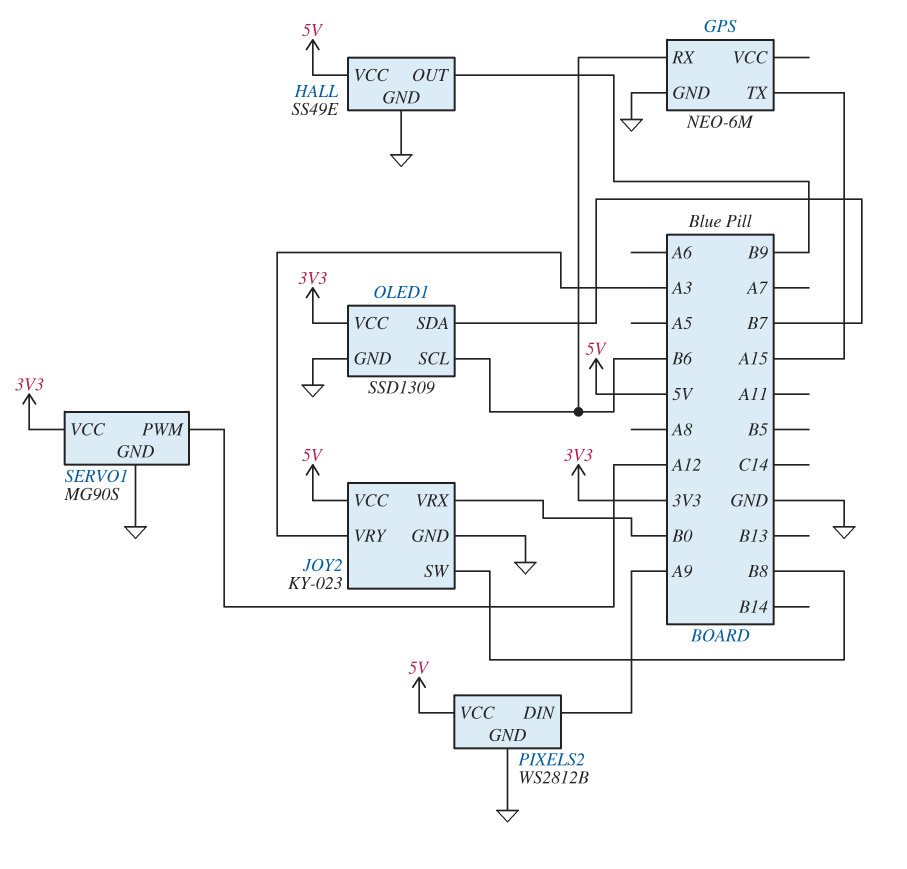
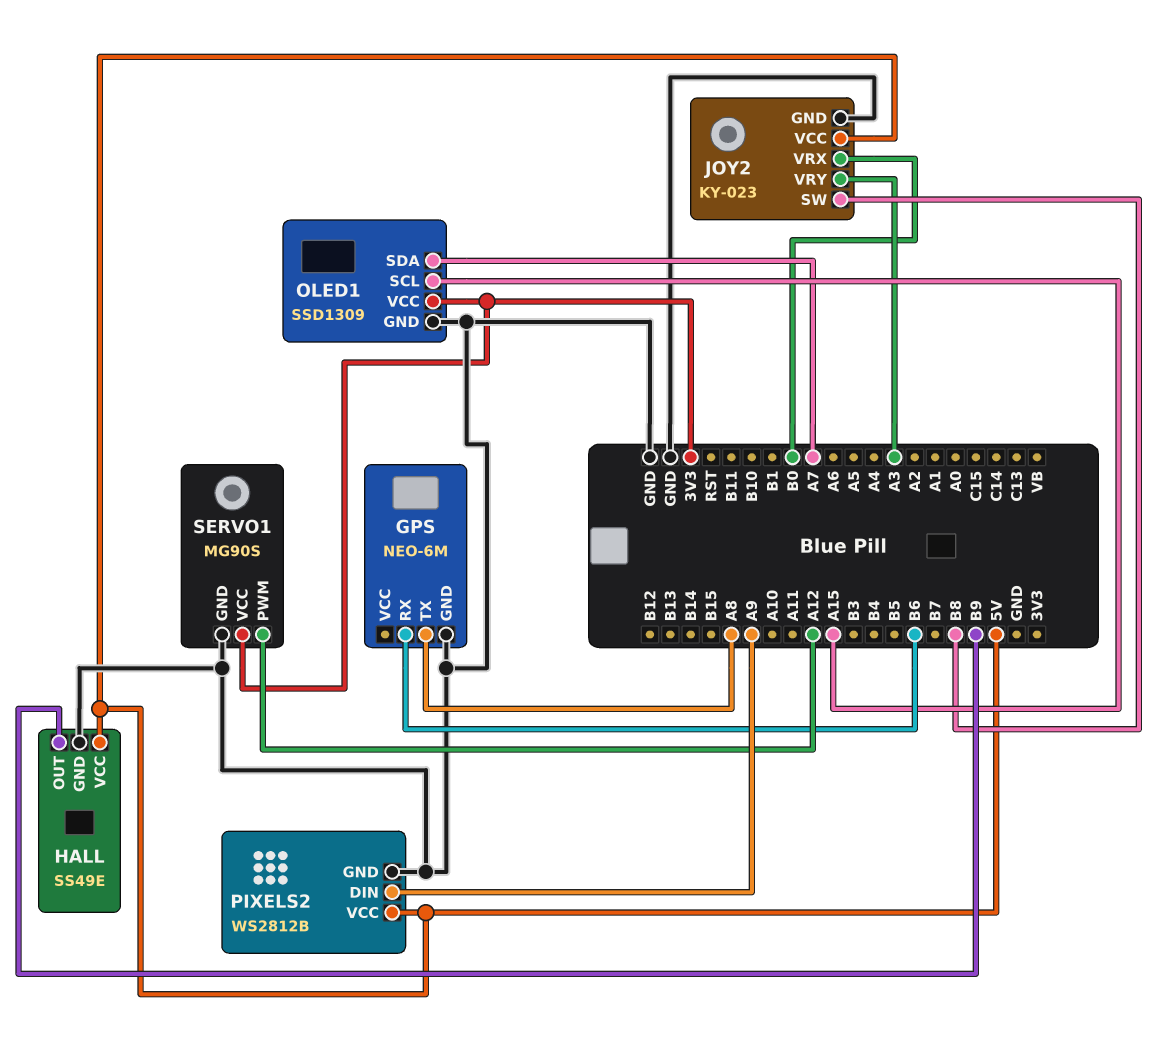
GPS pin TX: A15 -> A8
OLED1 pin SCL: B6 -> A15
OLED1 pin SDA: B7 -> A7

